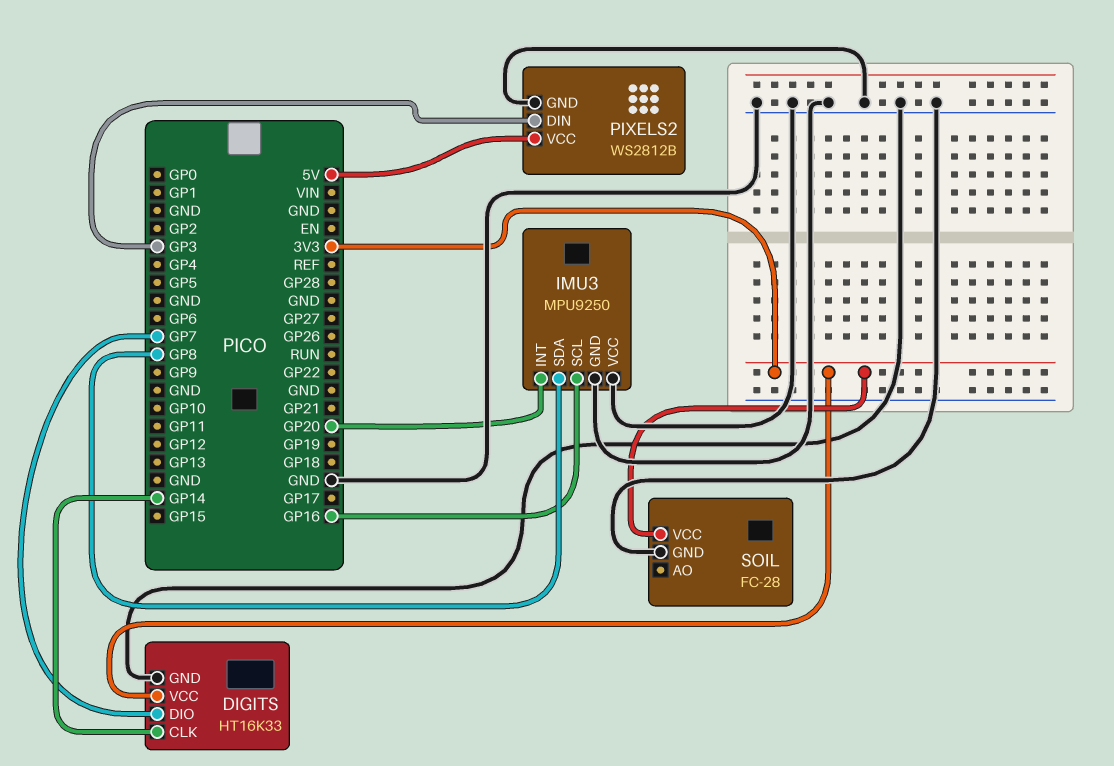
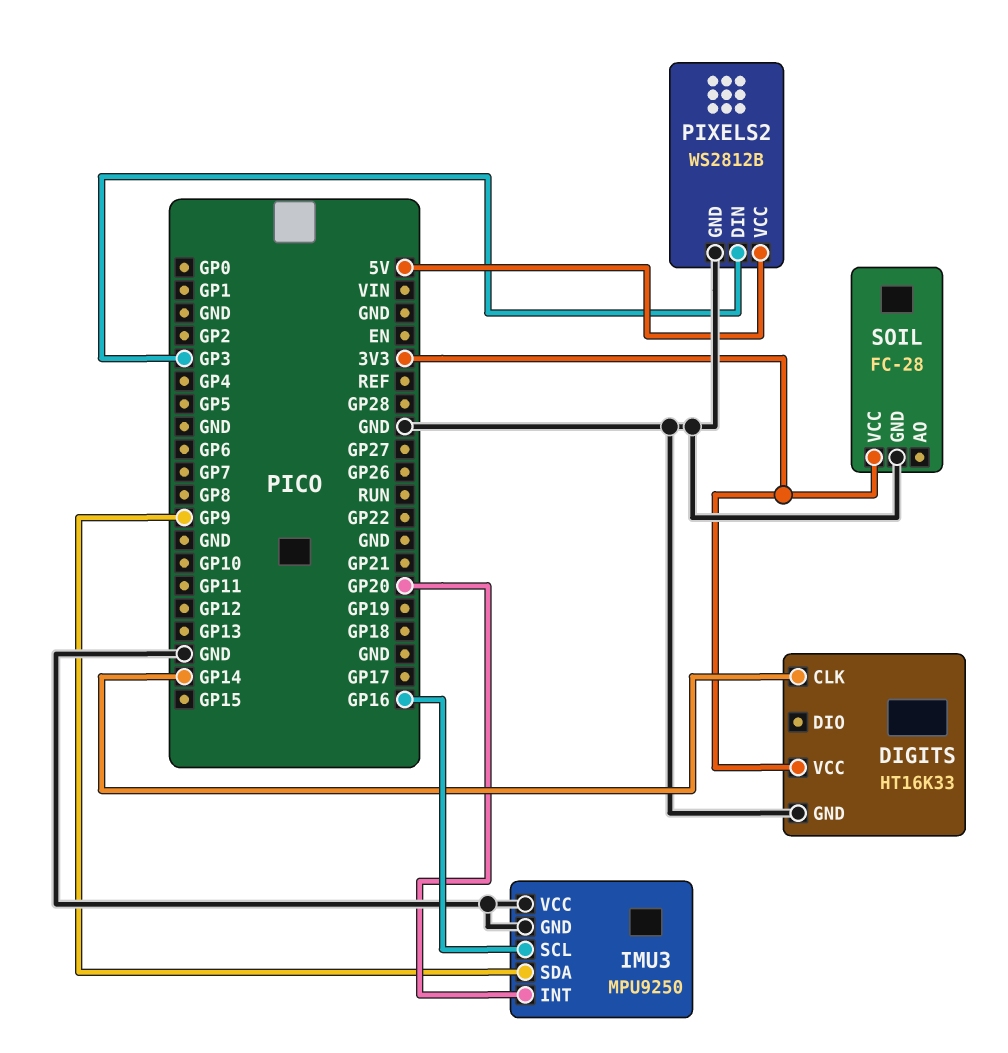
DIGITS pin DIO: GP7 -> none
IMU3 pin SDA: GP8 -> GP9

